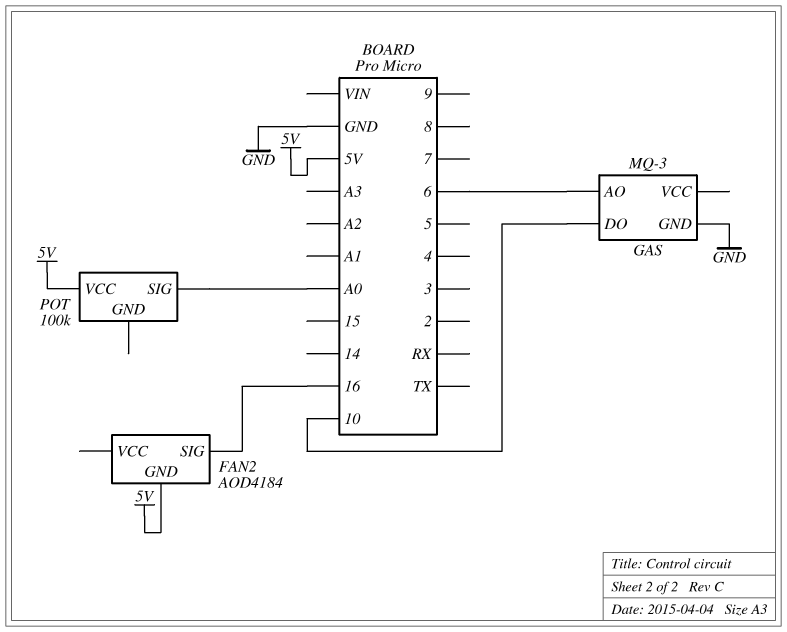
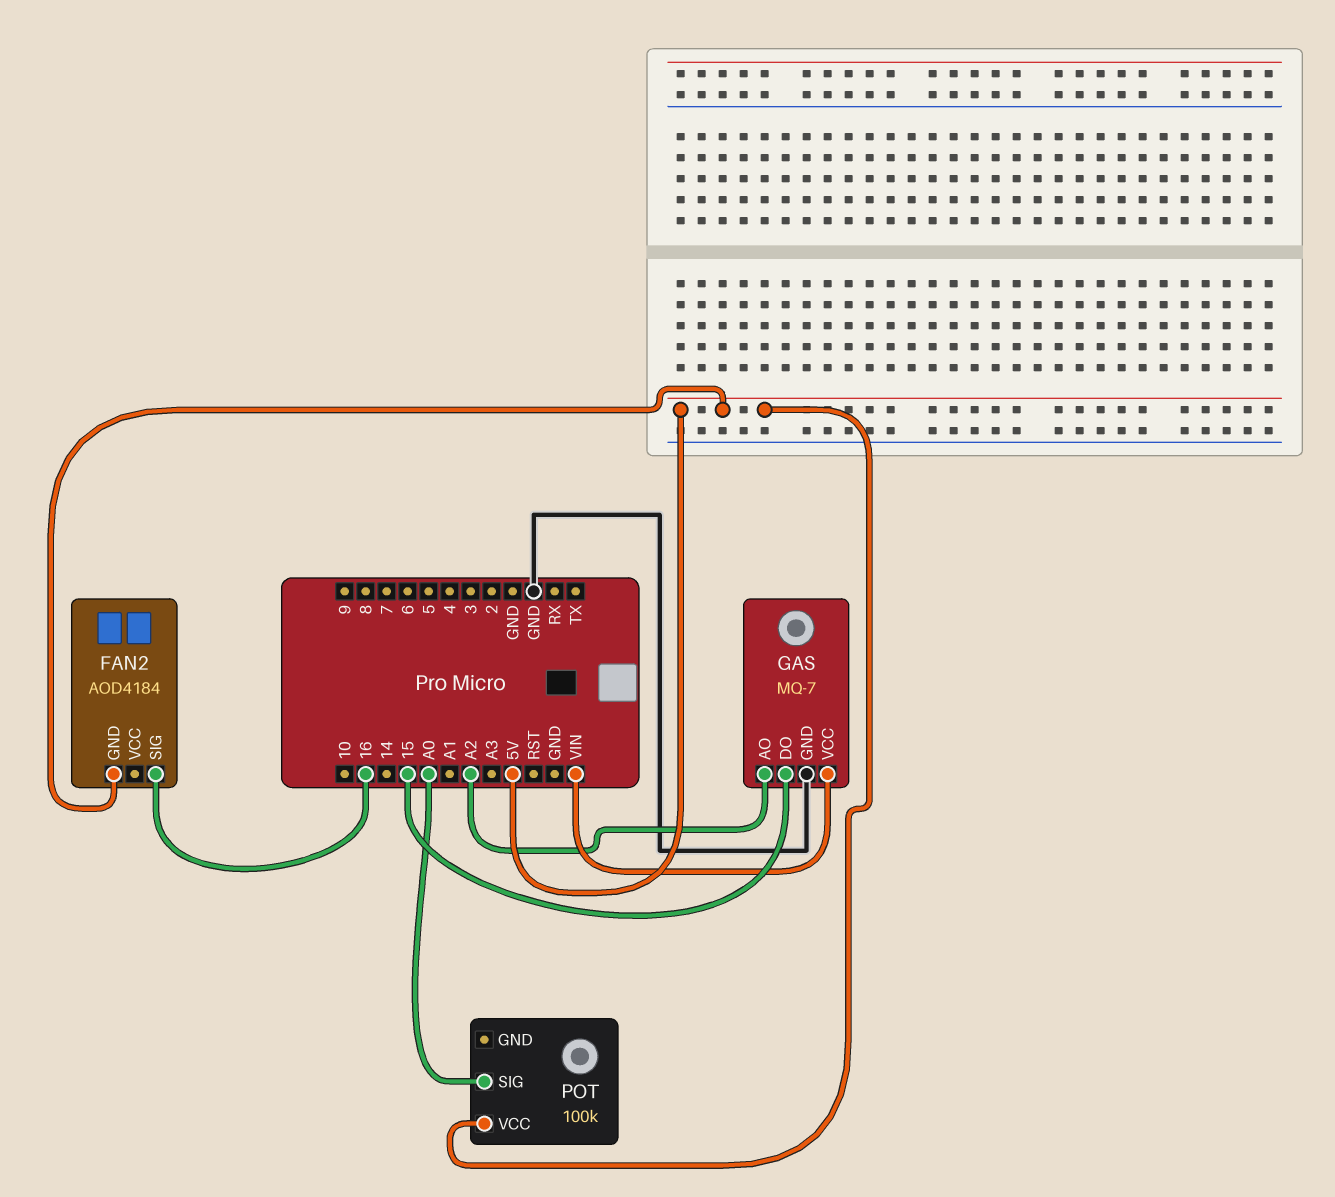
GAS: MQ-3 -> MQ-7
GAS pin AO: 6 -> A2
GAS pin DO: 10 -> 15
GAS pin VCC: none -> VIN

